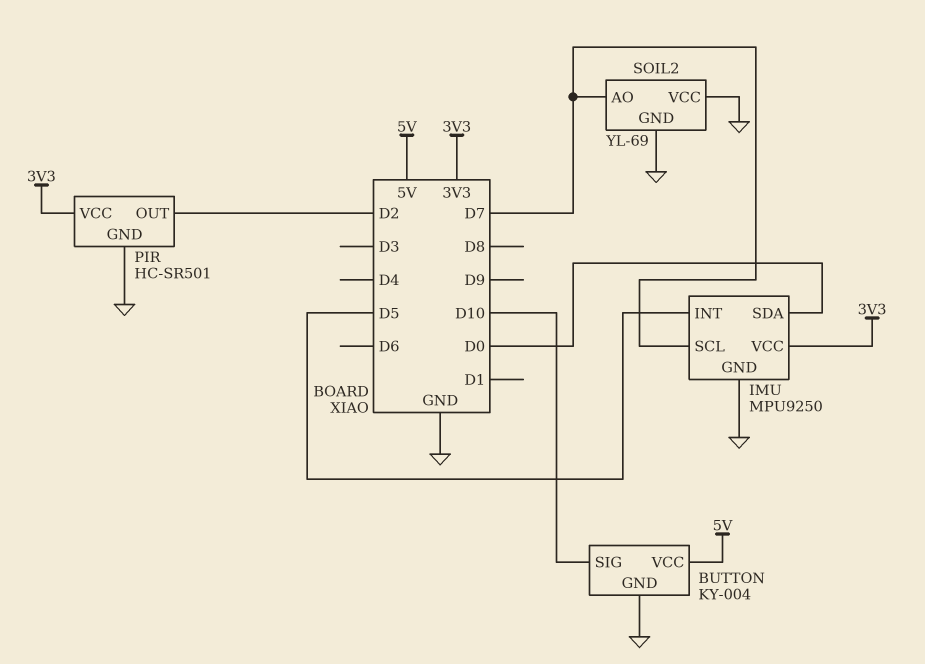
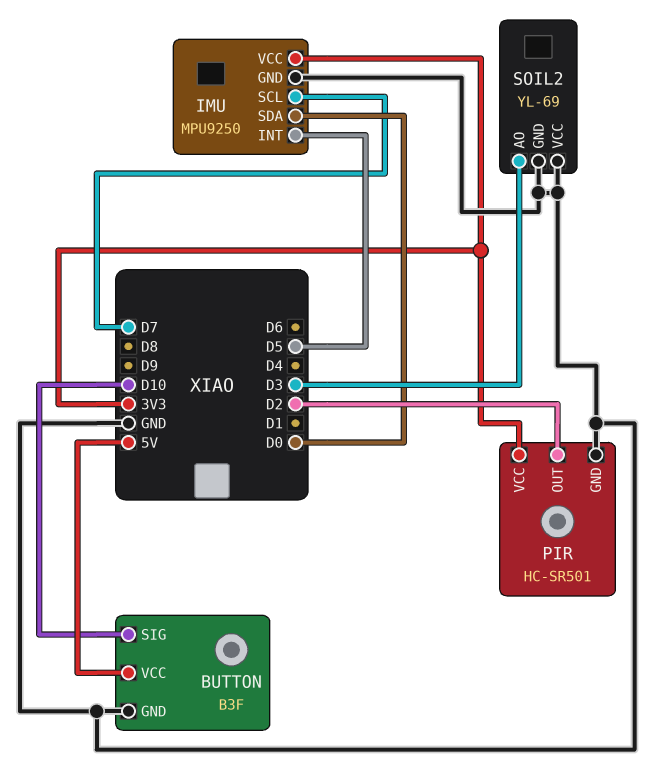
BUTTON: KY-004 -> B3F
SOIL2 pin AO: D7 -> D3

